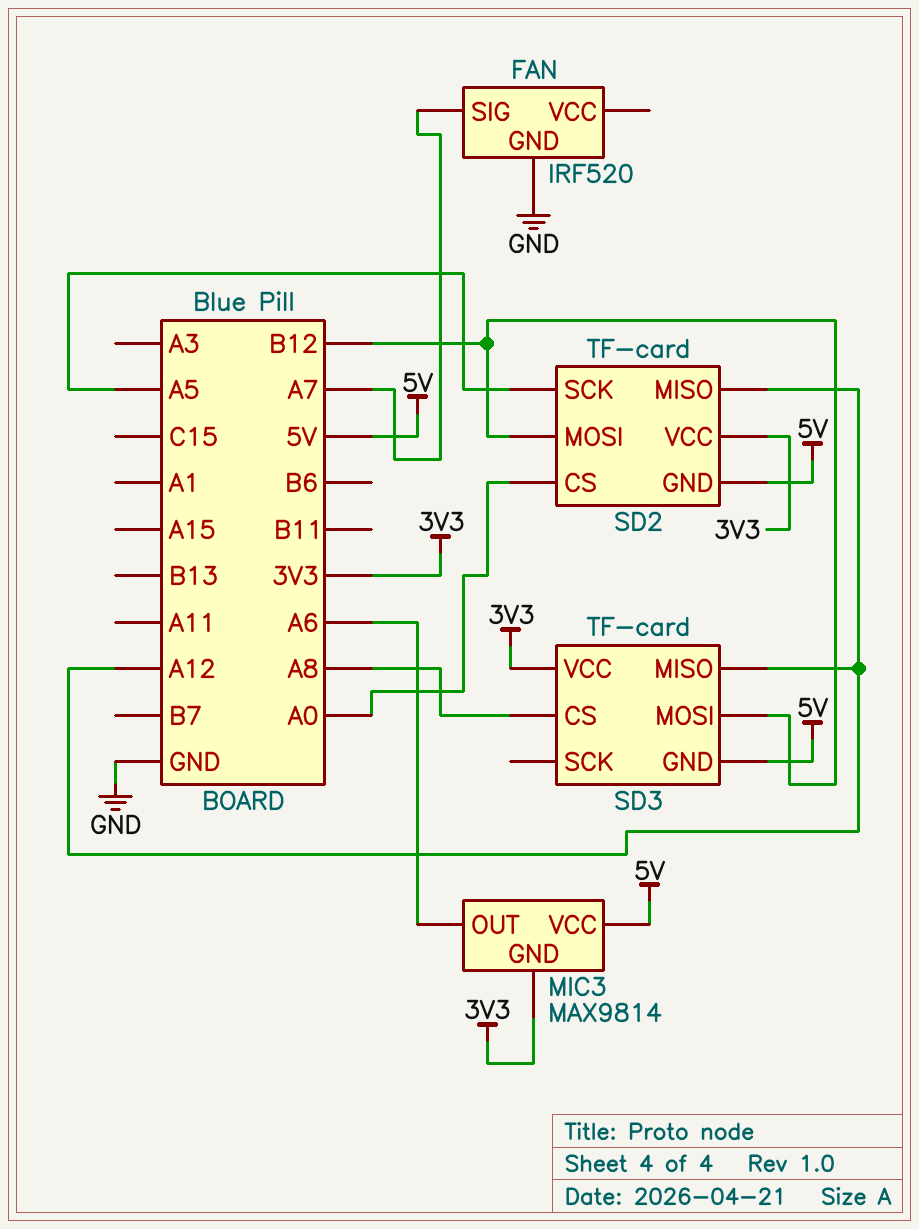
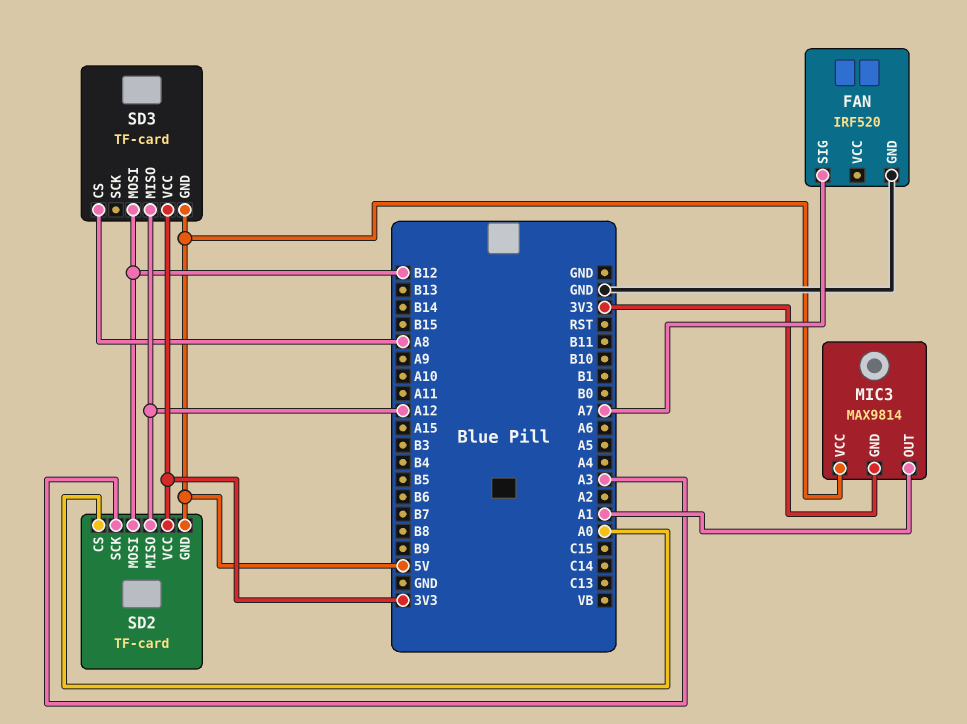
MIC3 pin OUT: A6 -> A1
SD2 pin SCK: A5 -> A3

